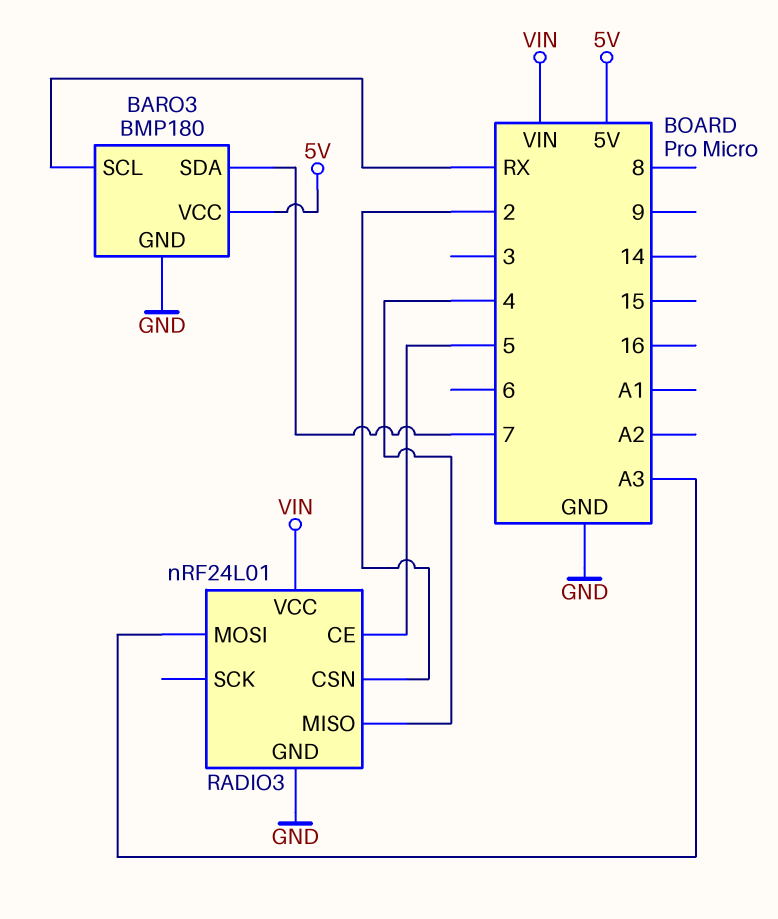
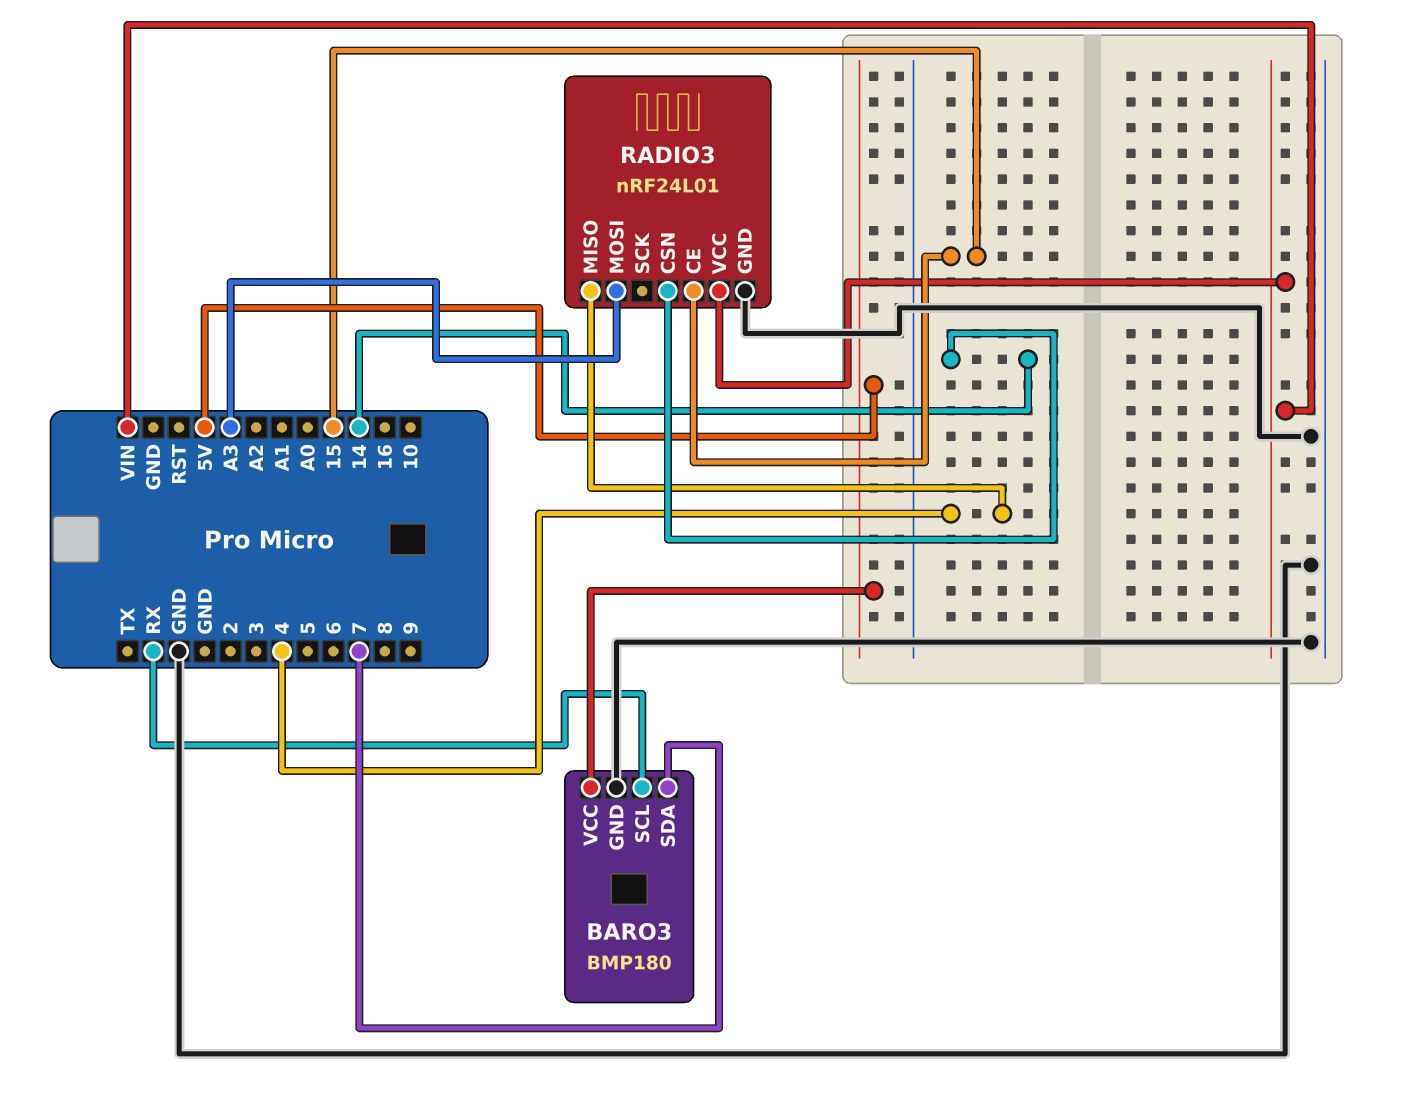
RADIO3 pin CE: 5 -> 15
RADIO3 pin CSN: 2 -> 14

